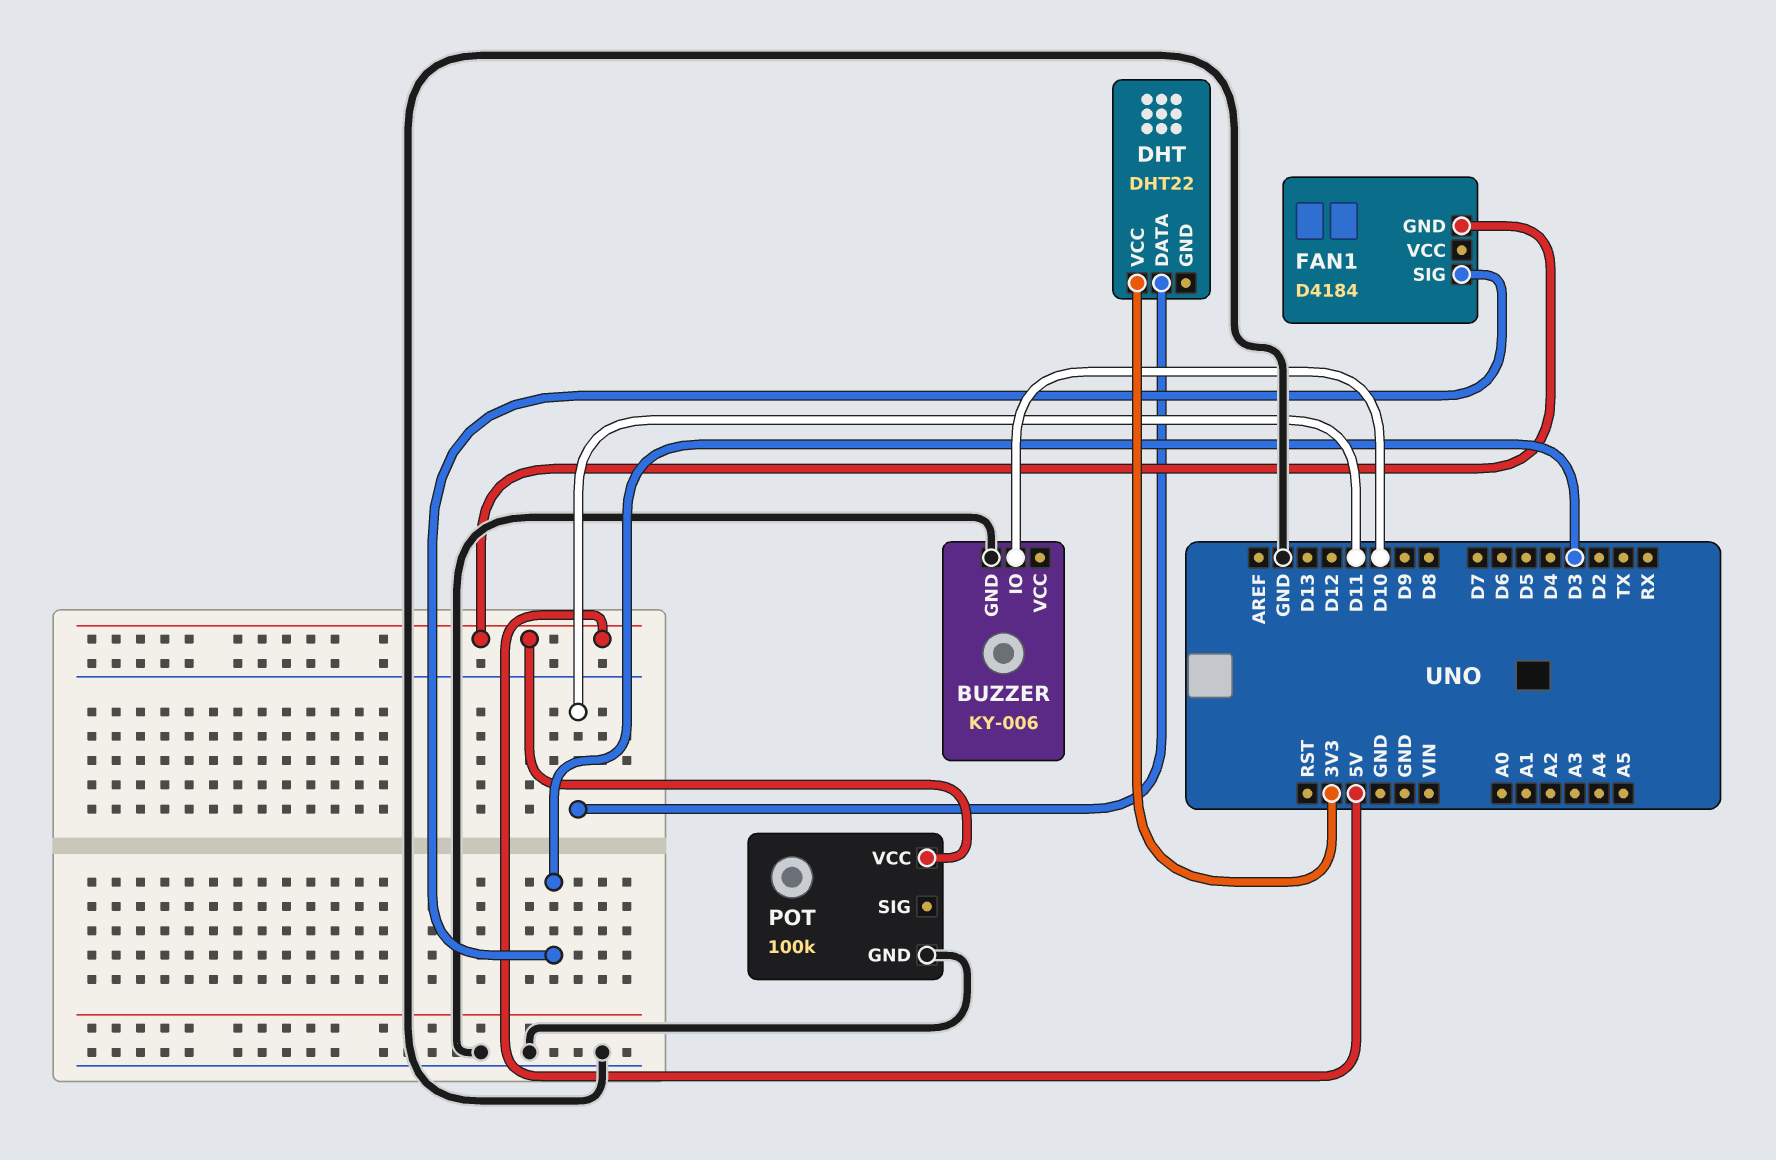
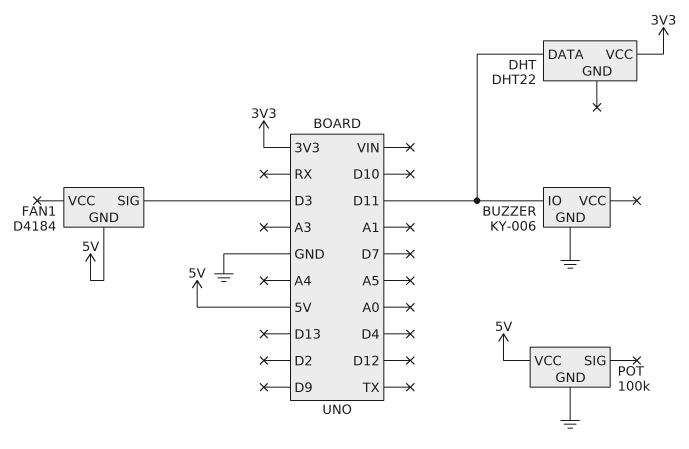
BUZZER pin IO: D10 -> D11

